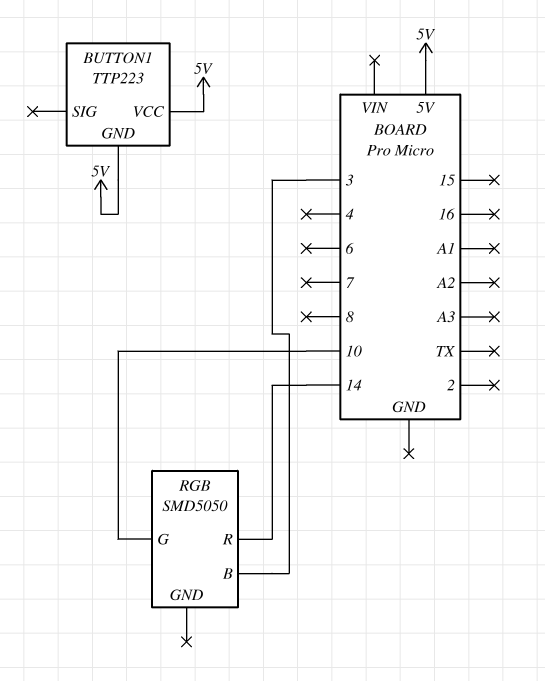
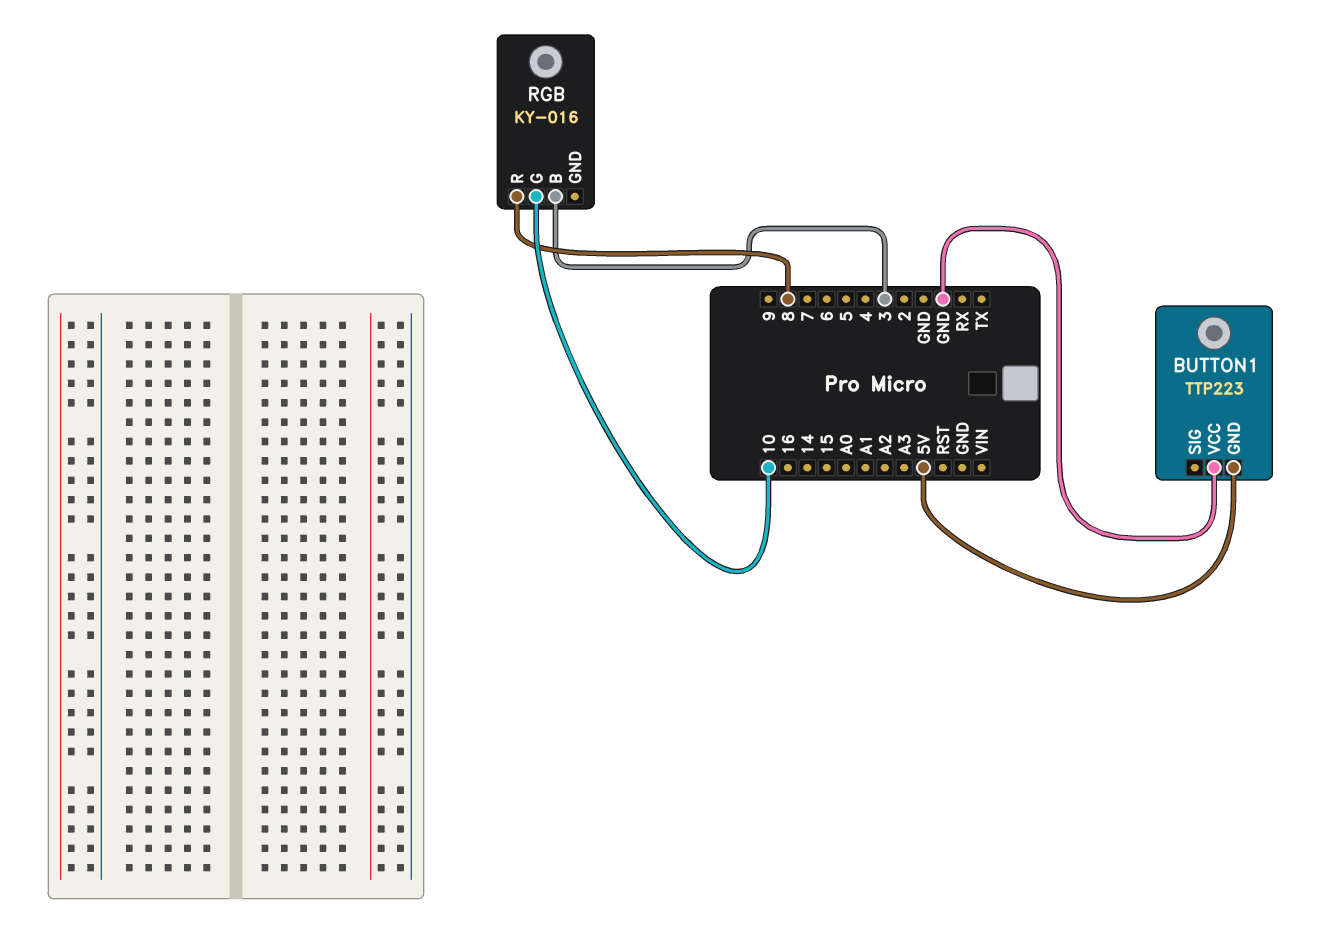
BUTTON1 pin VCC: 5V -> GND
RGB: SMD5050 -> KY-016
RGB pin R: 14 -> 8

